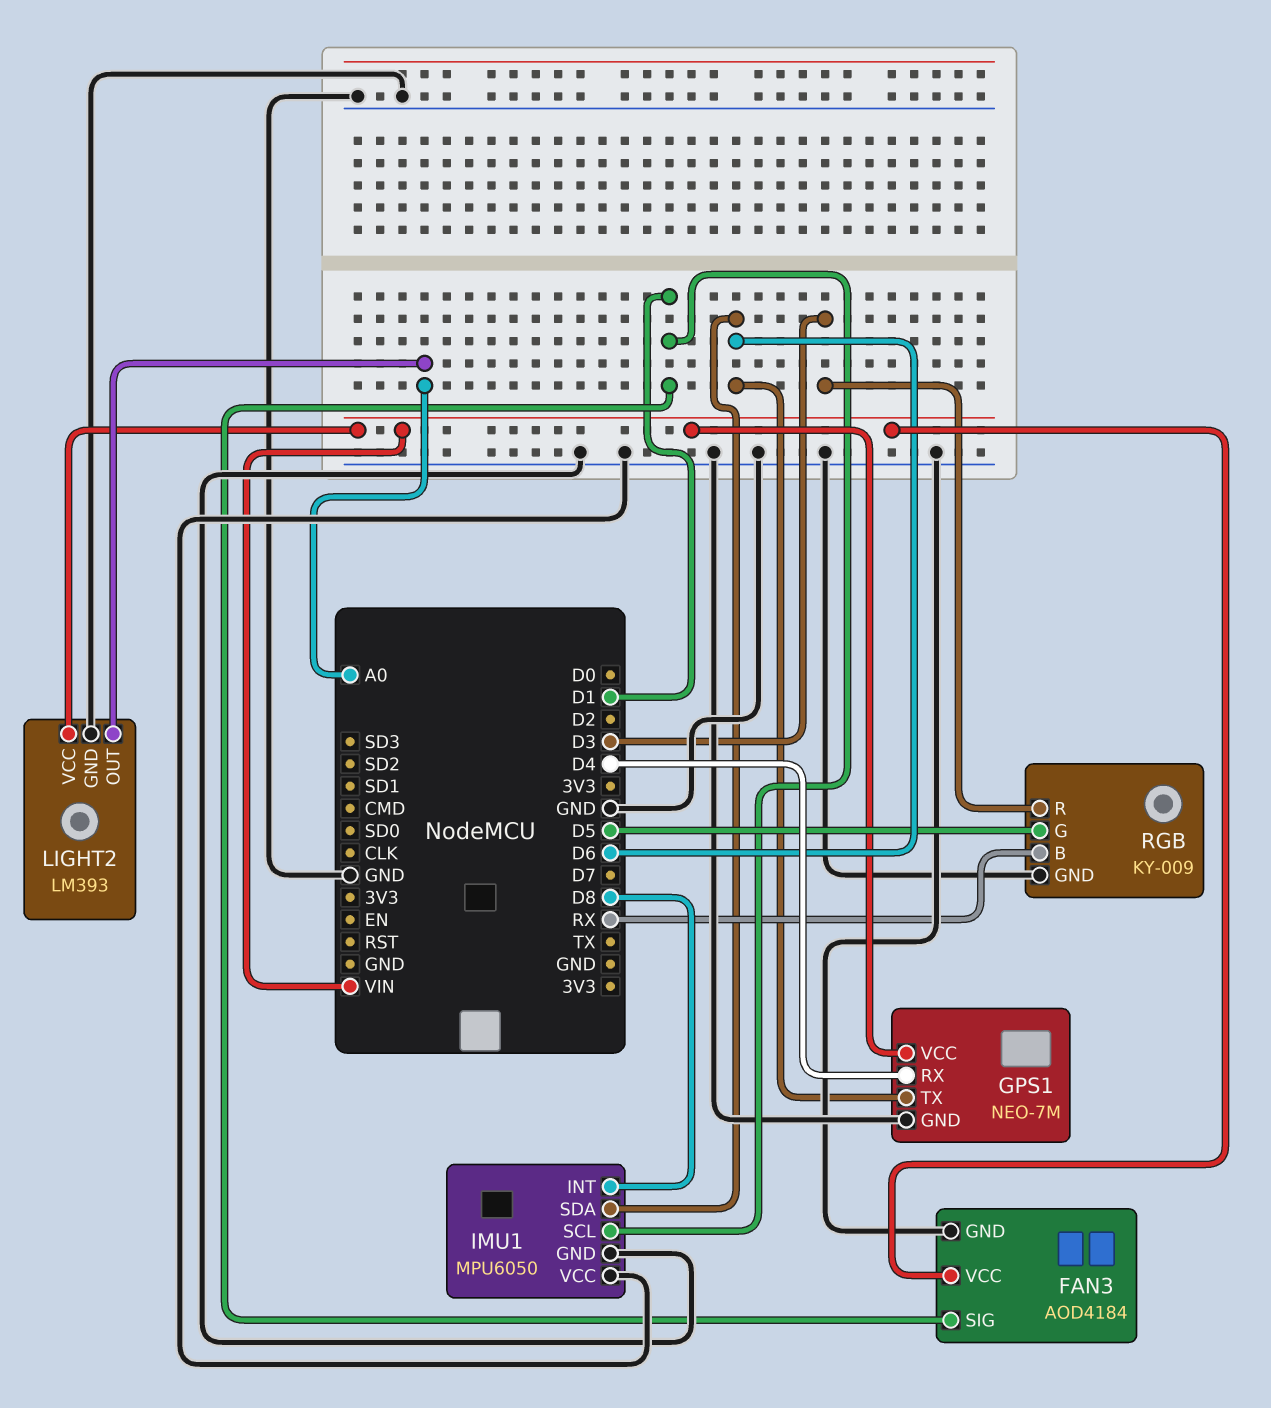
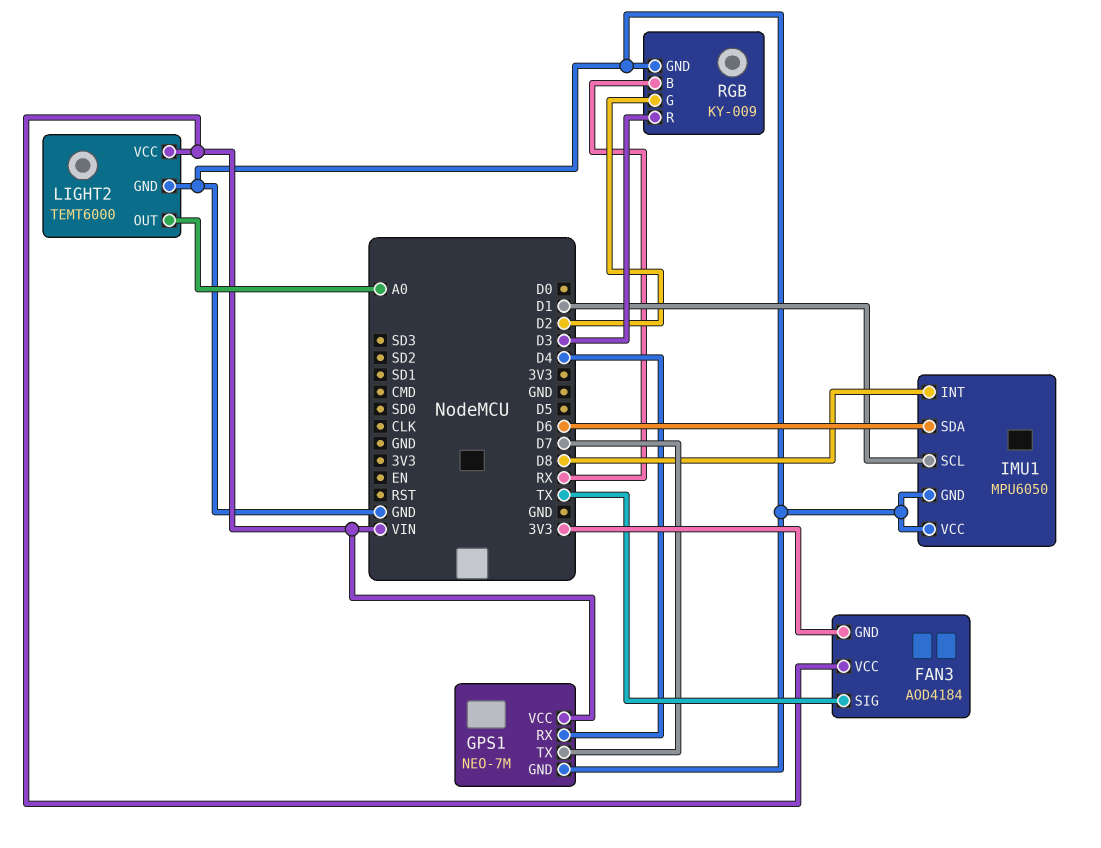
FAN3 pin GND: GND -> 3V3
FAN3 pin SIG: D1 -> TX
GPS1 pin TX: D6 -> D7
LIGHT2: LM393 -> TEMT6000
RGB pin G: D5 -> D2

